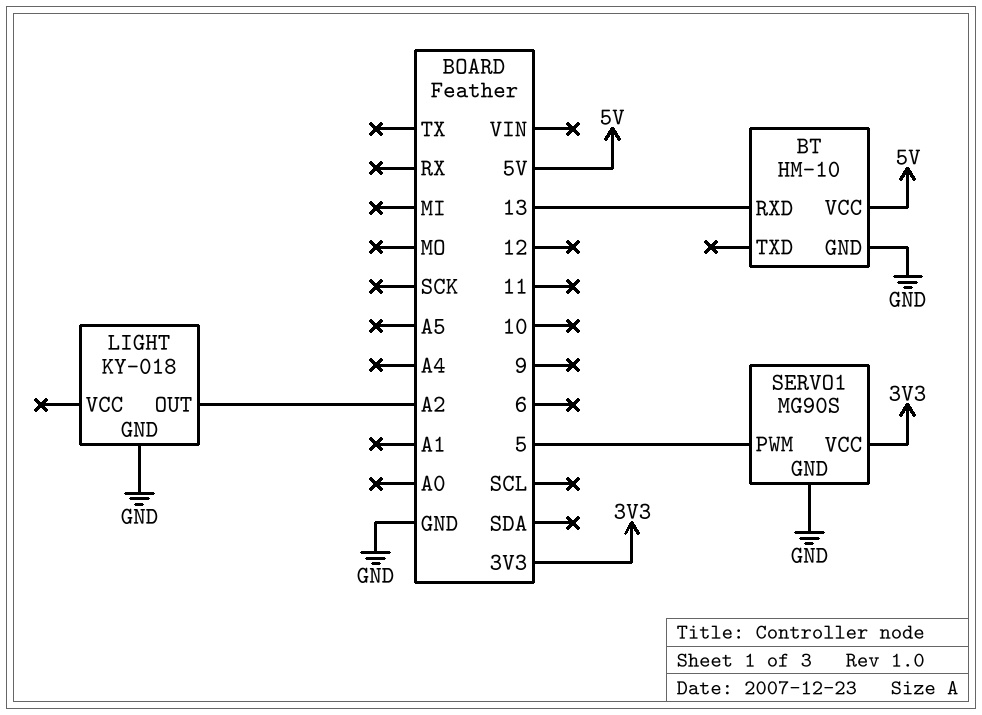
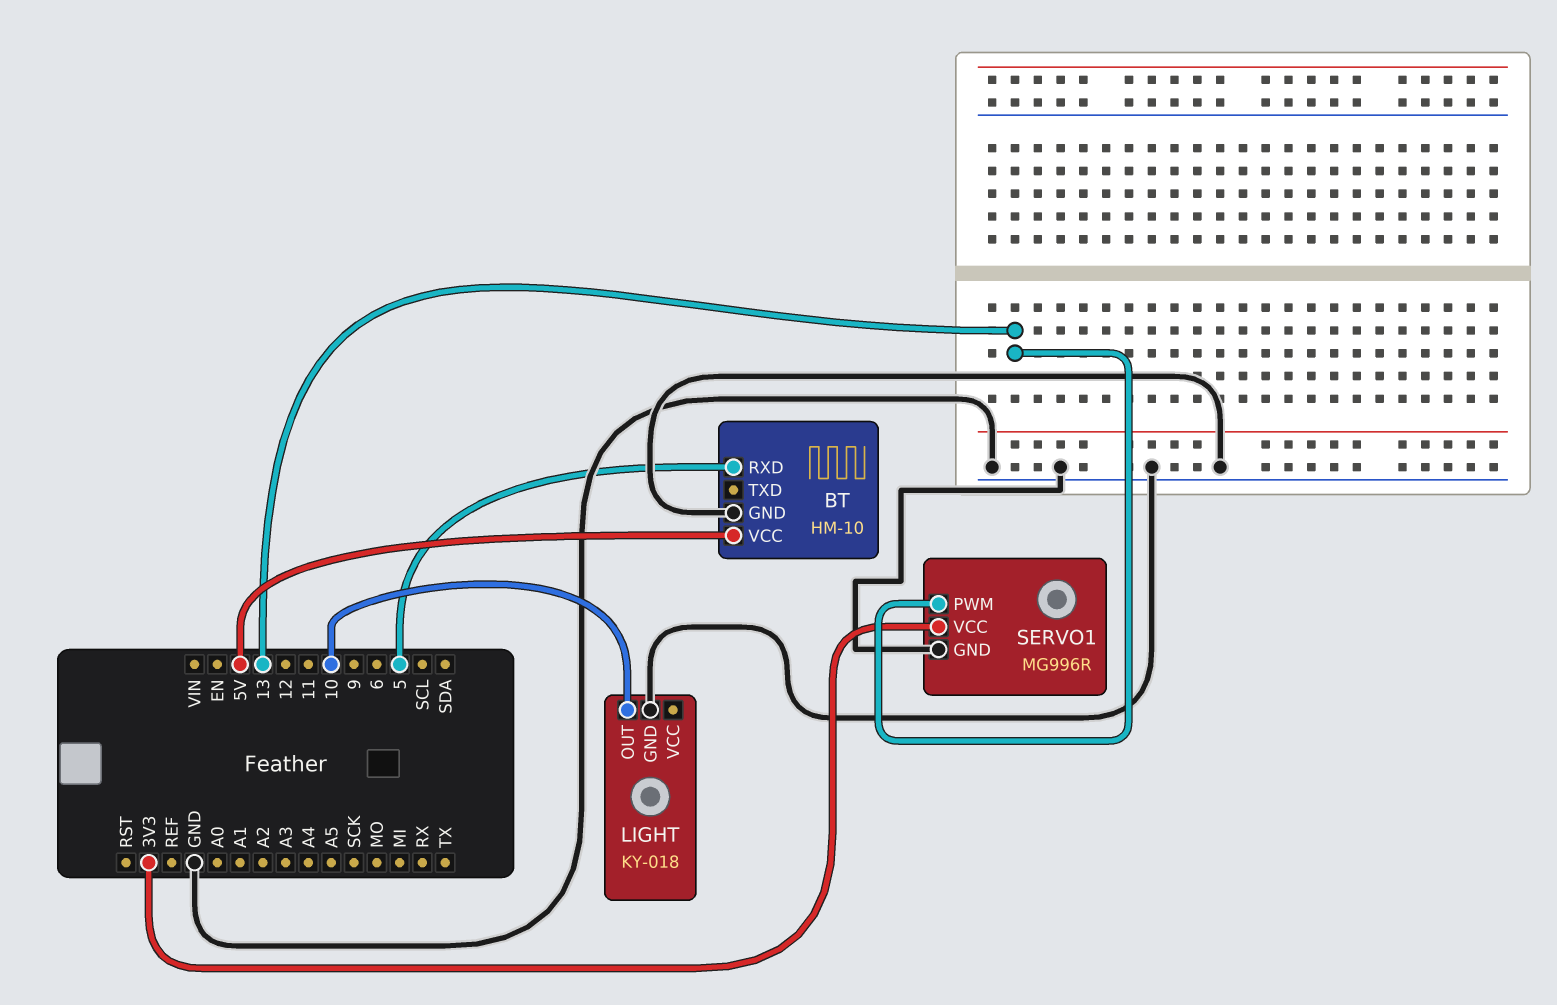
BT pin RXD: 13 -> 5
LIGHT pin OUT: A2 -> 10
SERVO1: MG90S -> MG996R
SERVO1 pin PWM: 5 -> 13

